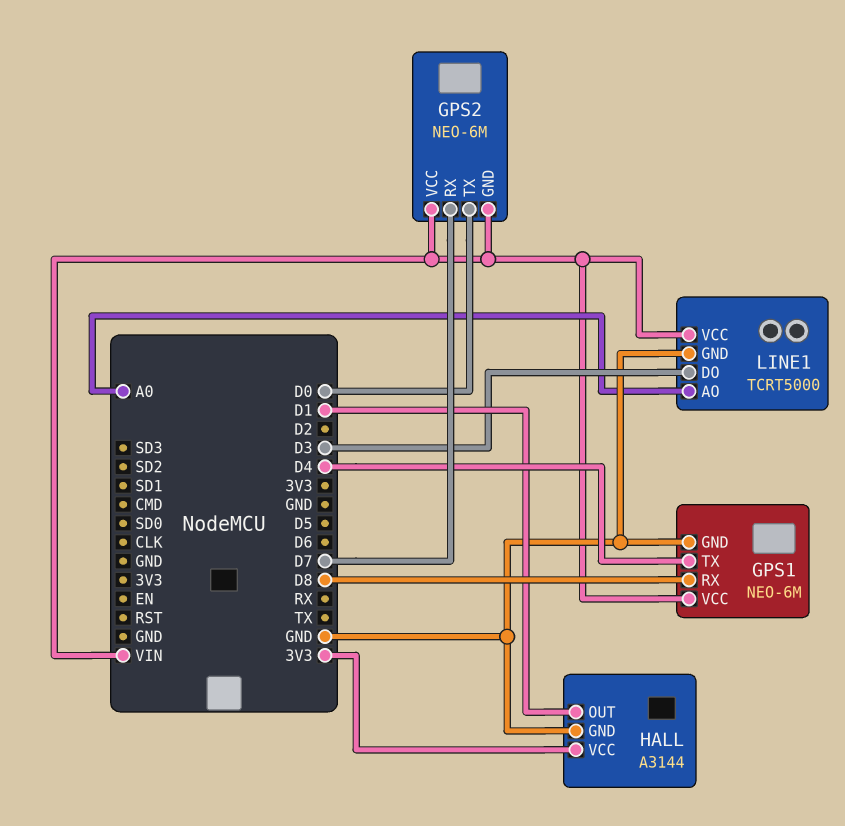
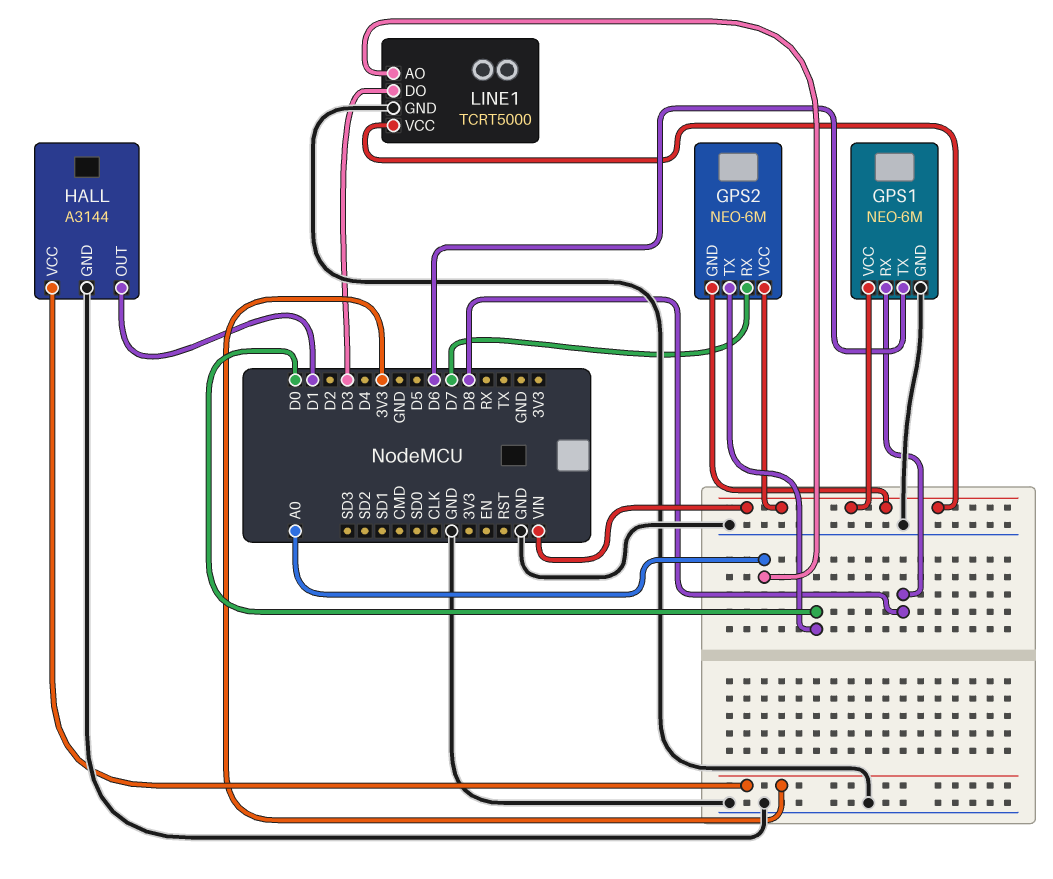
GPS1 pin TX: D4 -> D6

